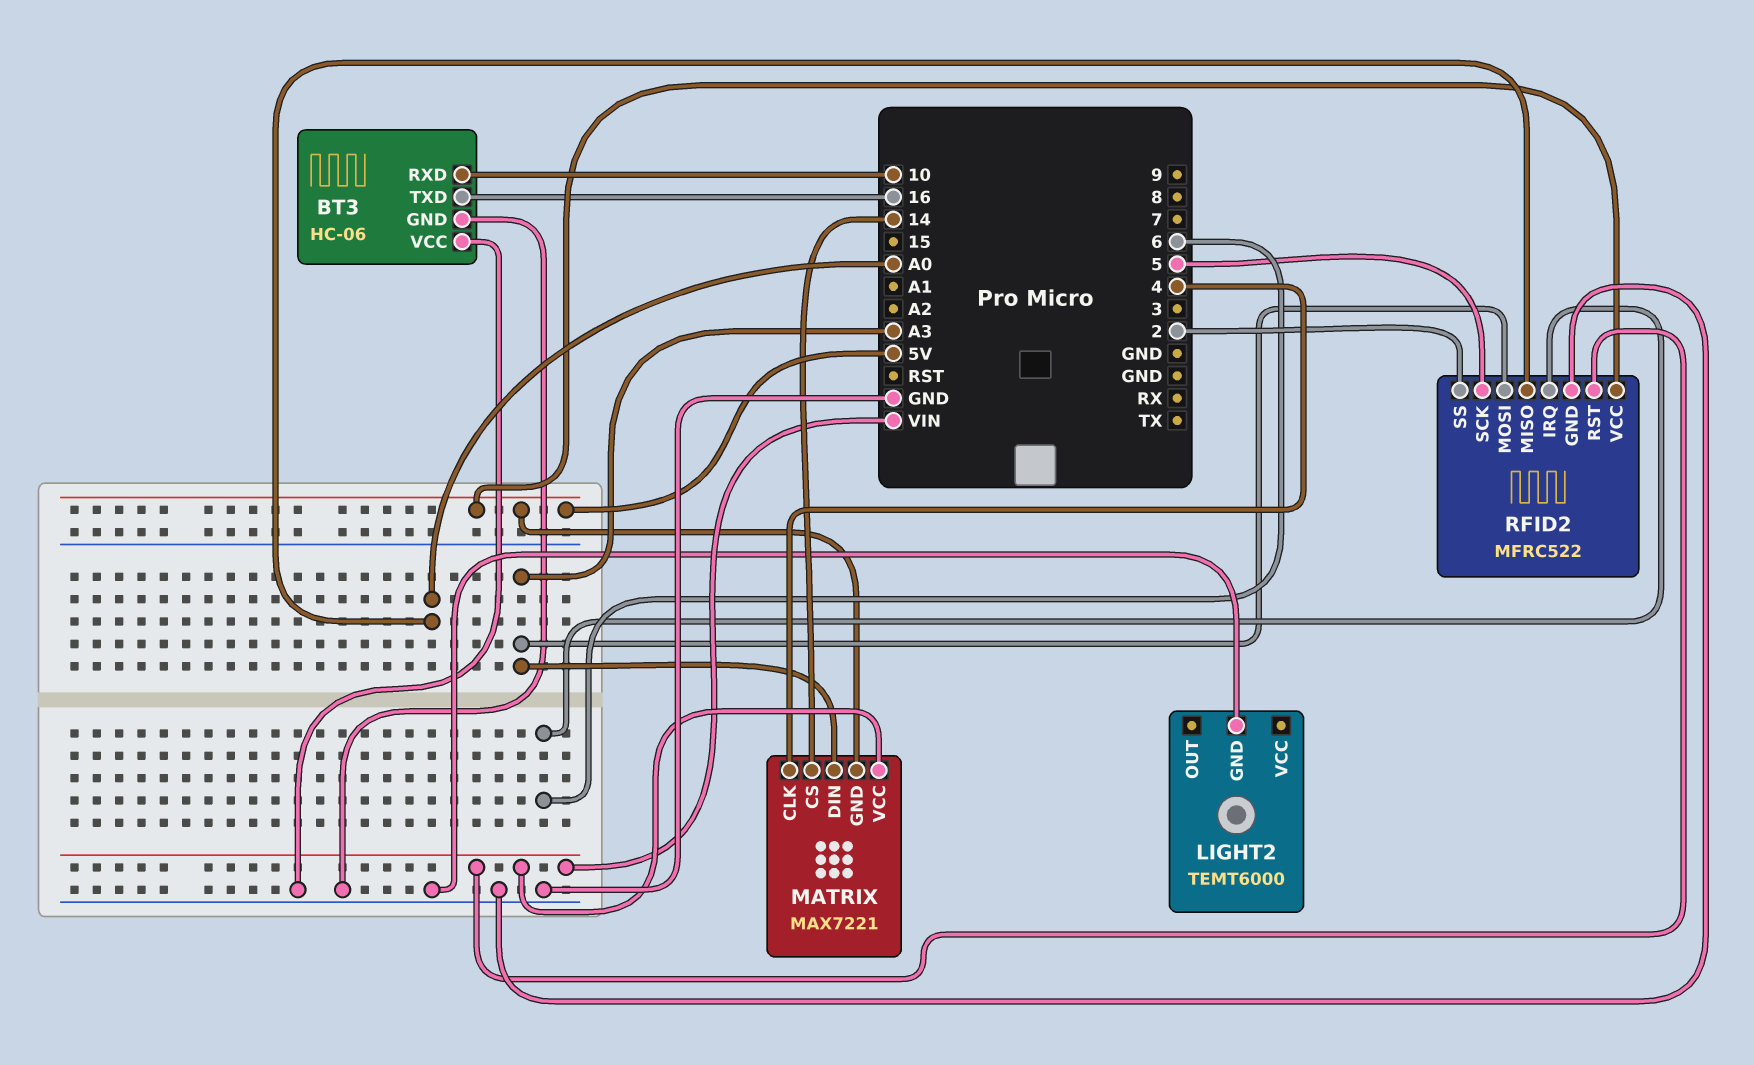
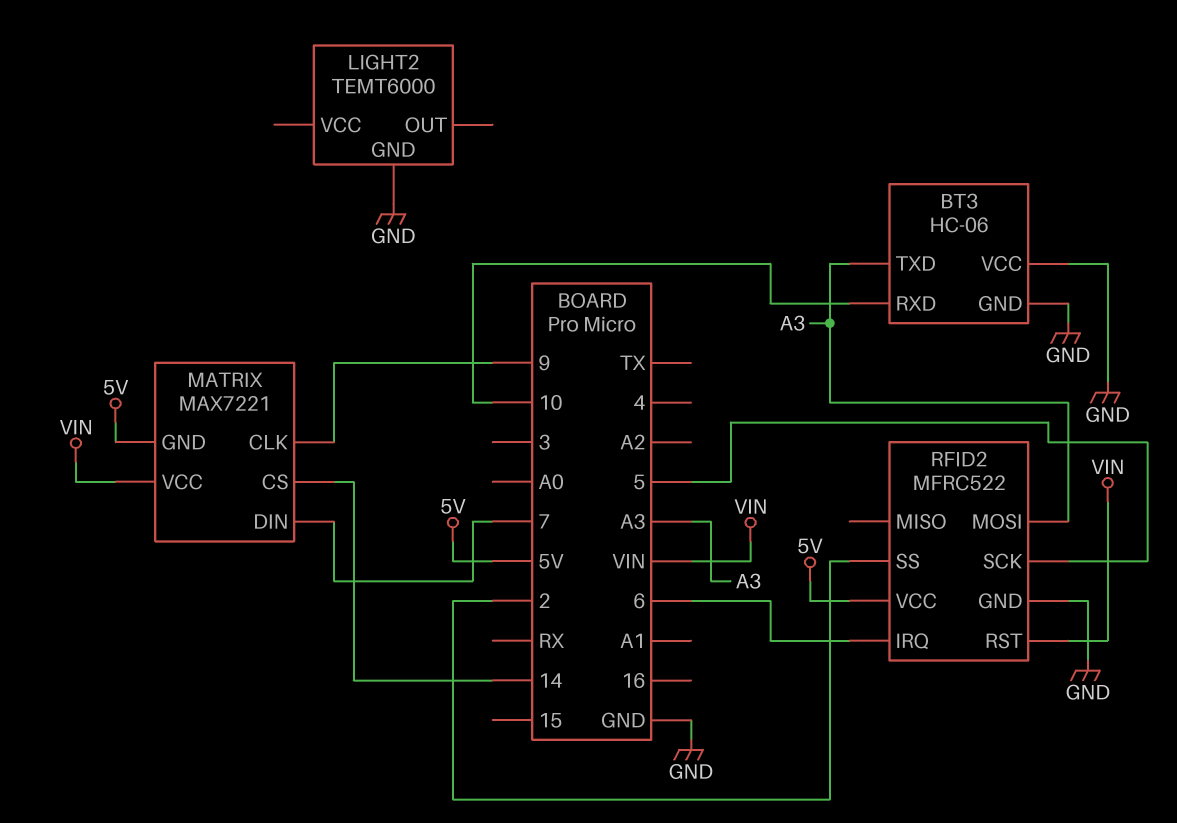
BT3 pin TXD: 16 -> A3
MATRIX pin CLK: 4 -> 9
MATRIX pin DIN: A3 -> 7
RFID2 pin MISO: A0 -> none

